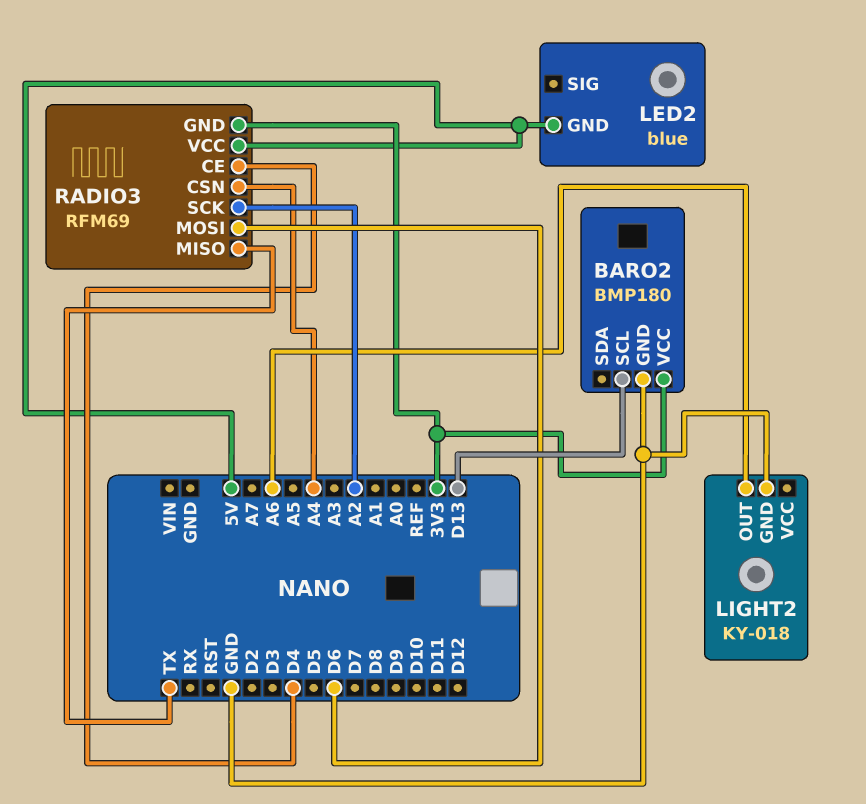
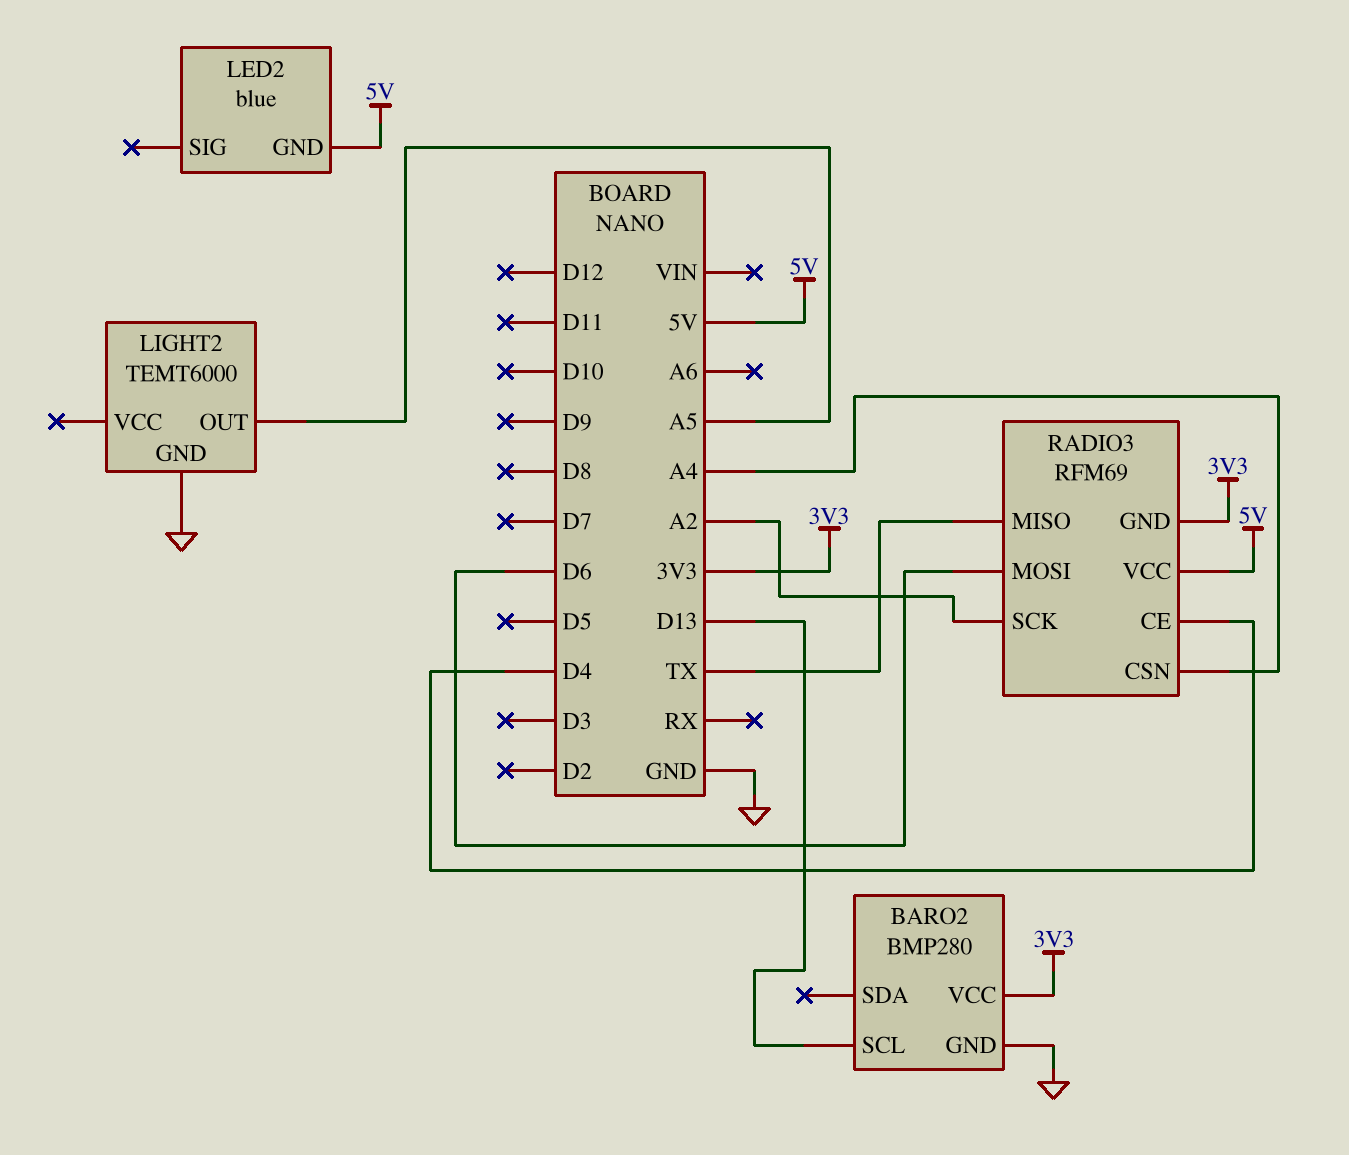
BARO2: BMP180 -> BMP280
LIGHT2: KY-018 -> TEMT6000
LIGHT2 pin OUT: A6 -> A5

